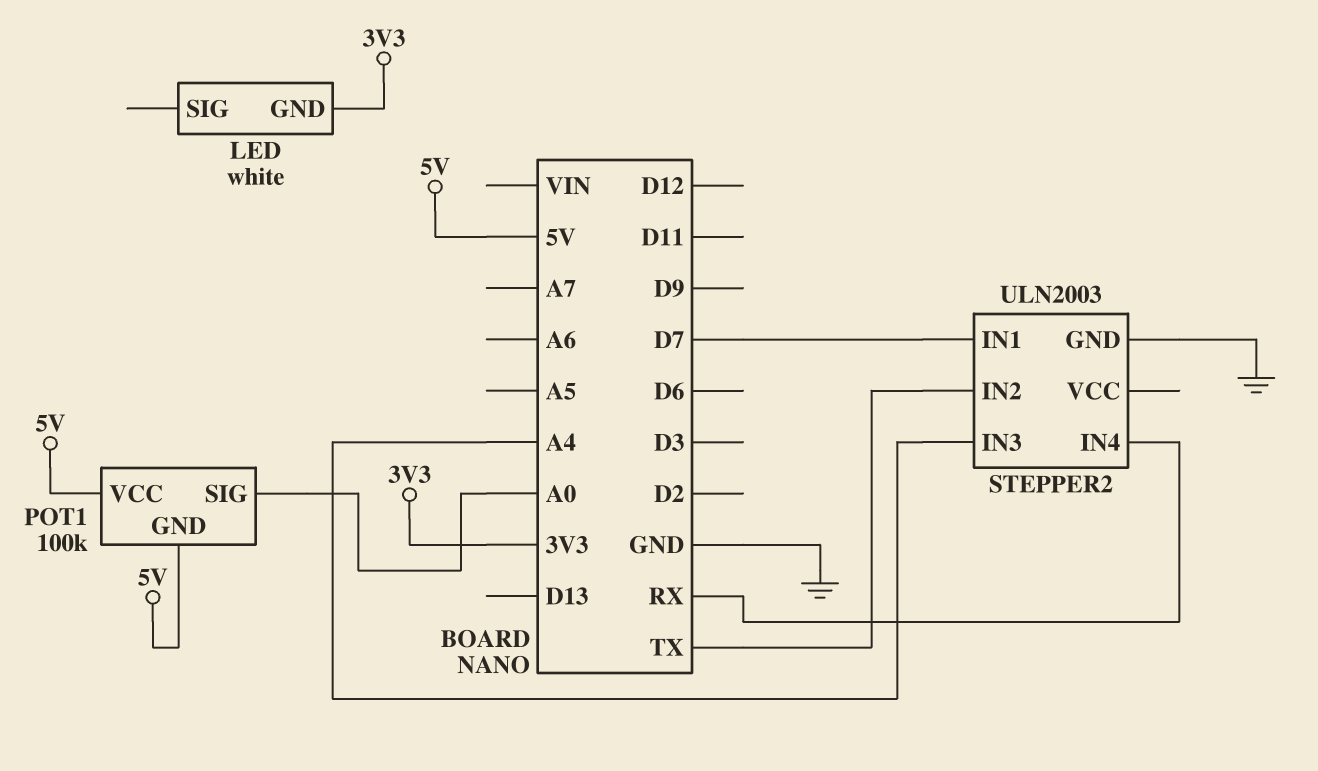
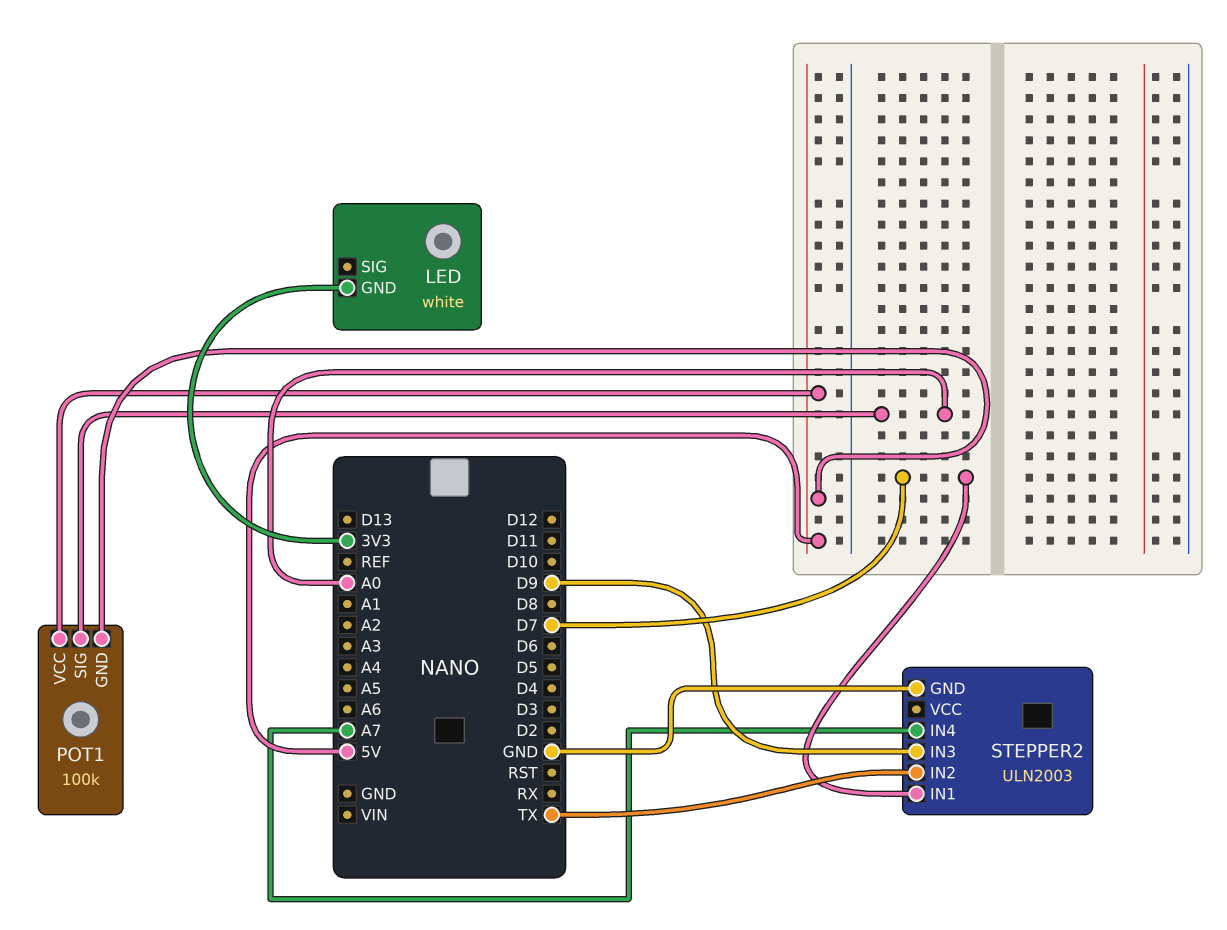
STEPPER2 pin IN3: A4 -> D9
STEPPER2 pin IN4: RX -> A7

